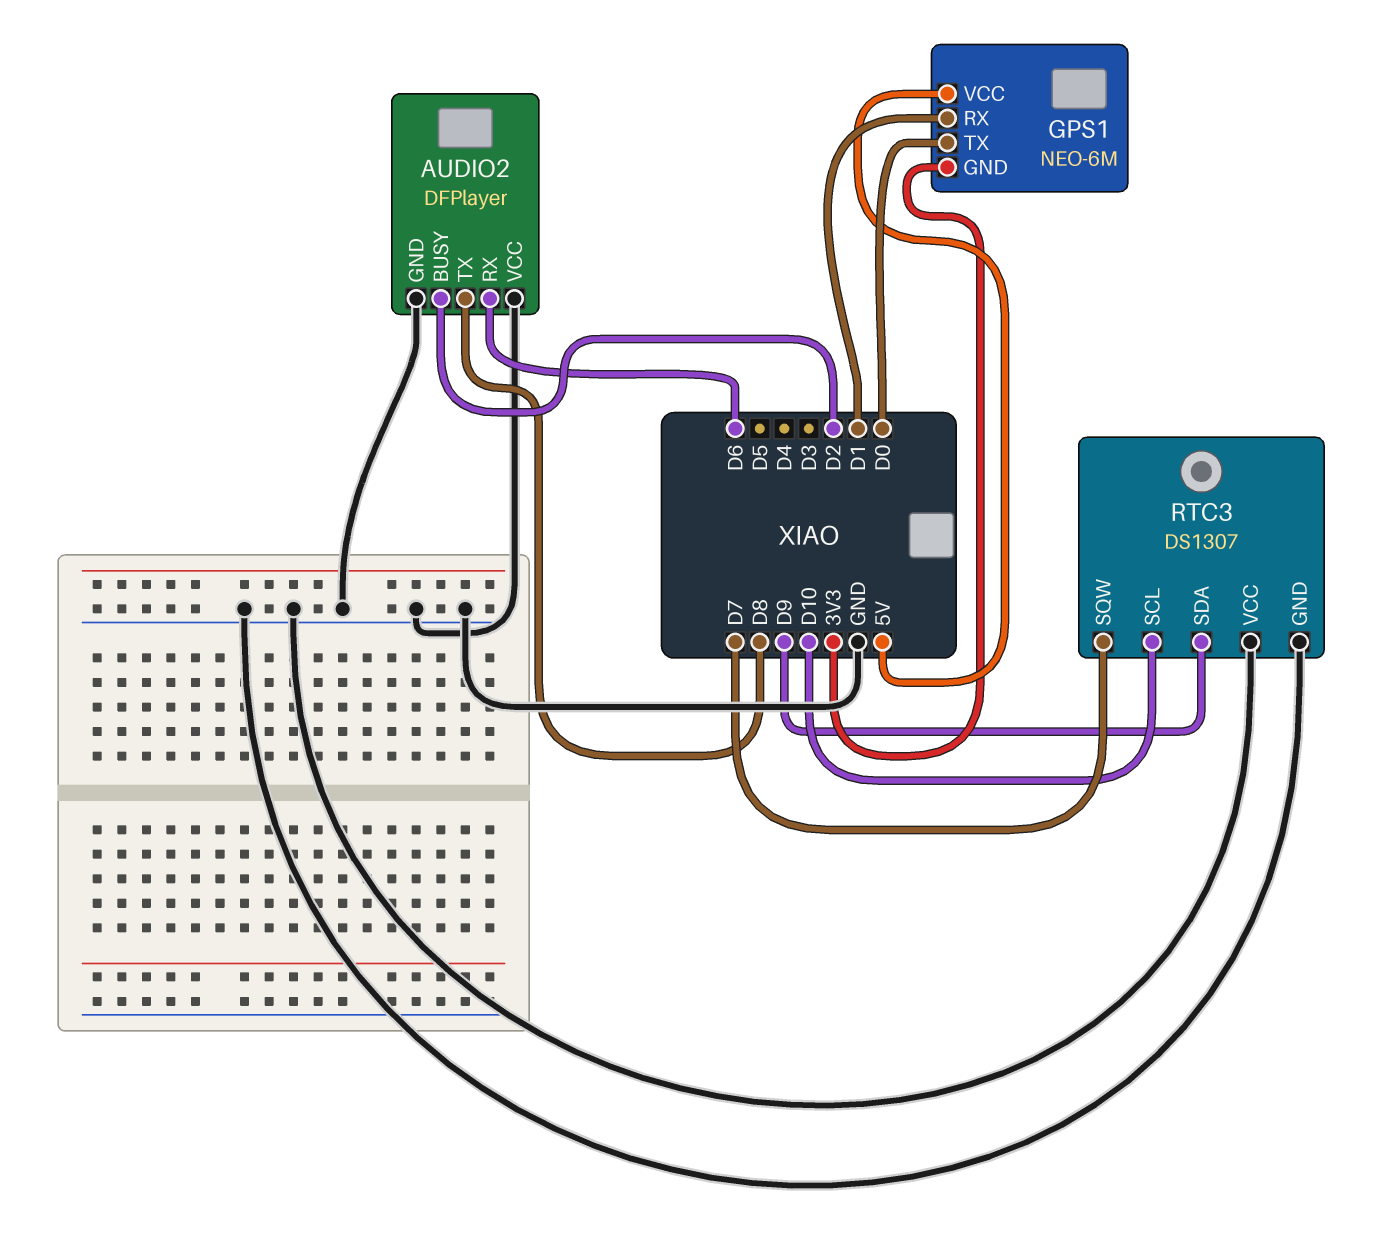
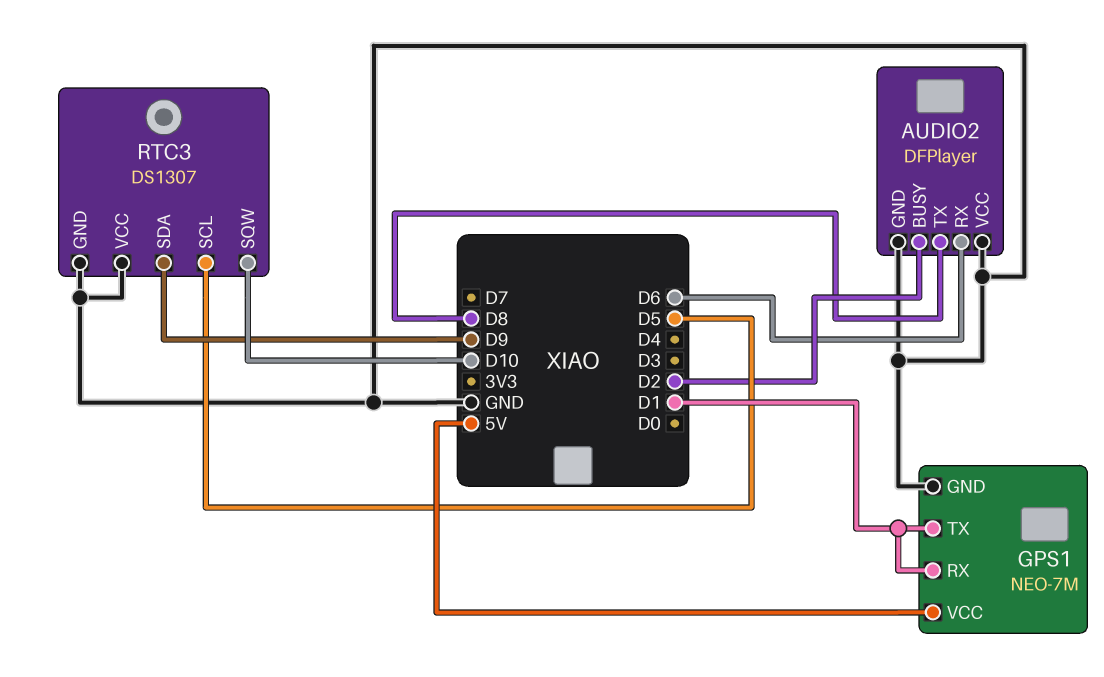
GPS1: NEO-6M -> NEO-7M
GPS1 pin GND: 3V3 -> GND
GPS1 pin TX: D0 -> D1
RTC3 pin SCL: D10 -> D5
RTC3 pin SQW: D7 -> D10

